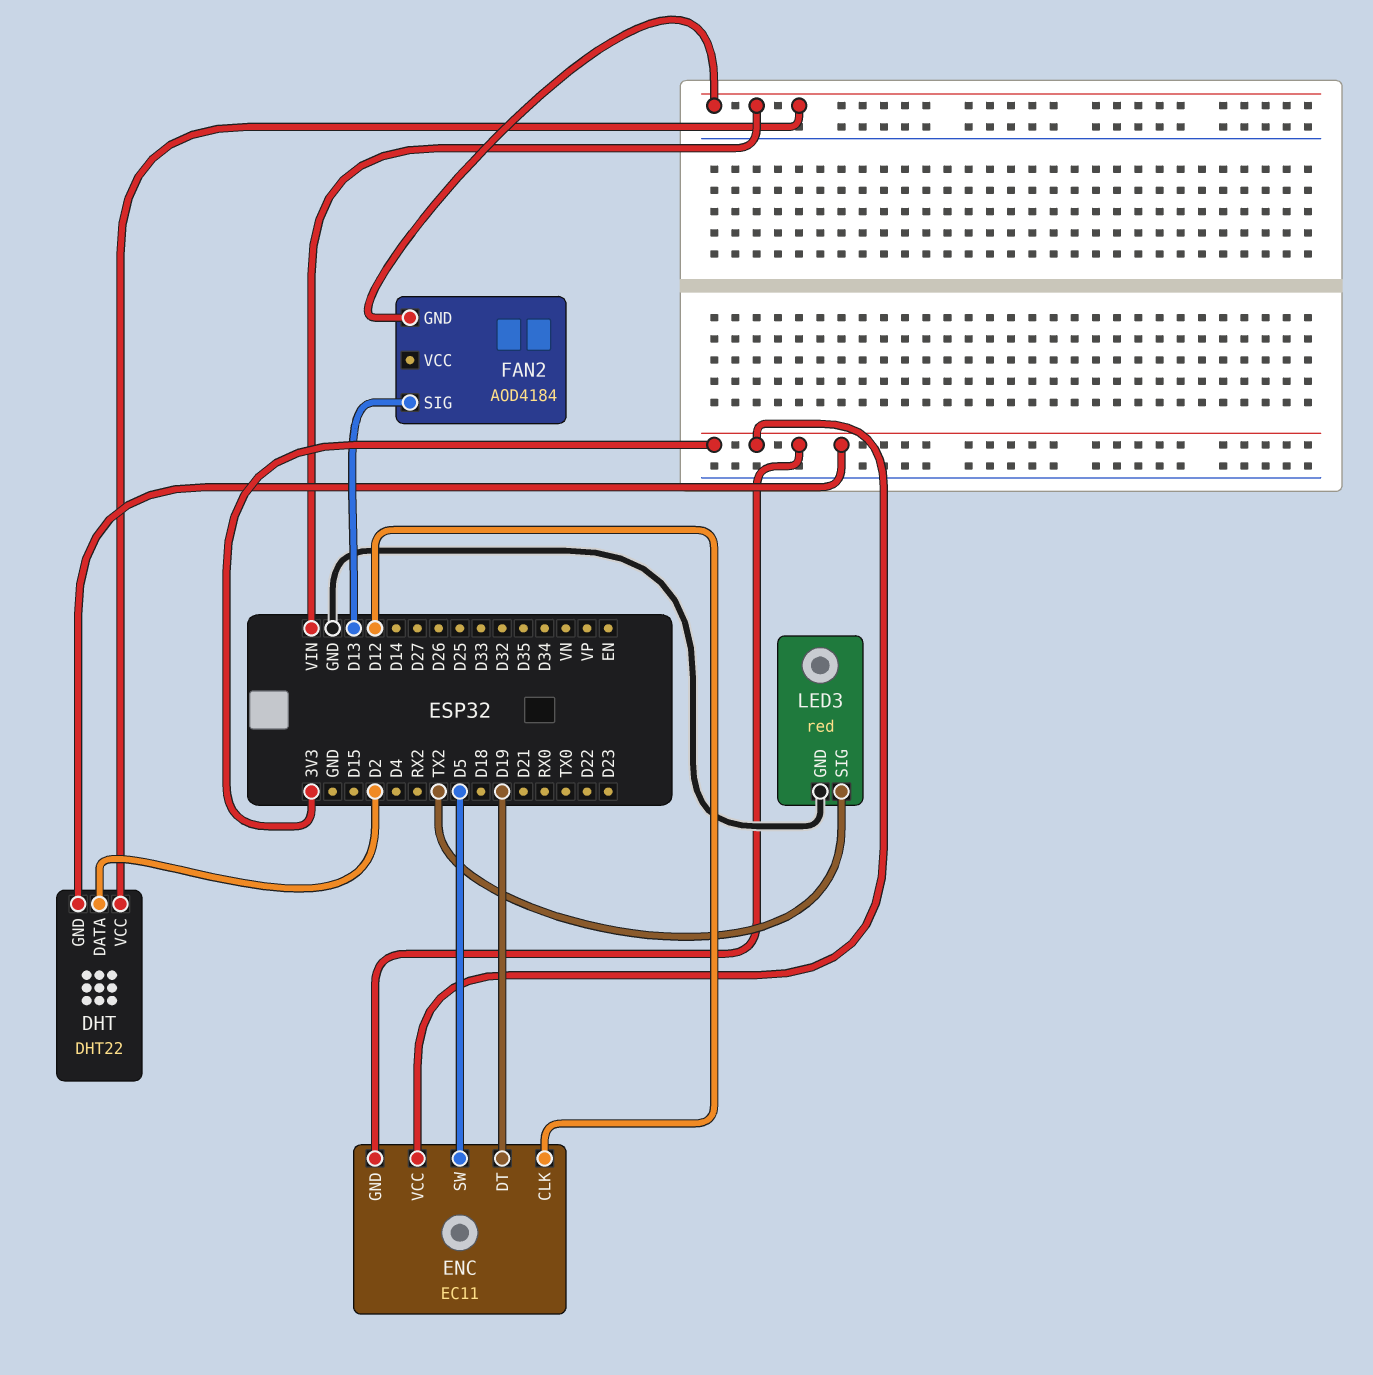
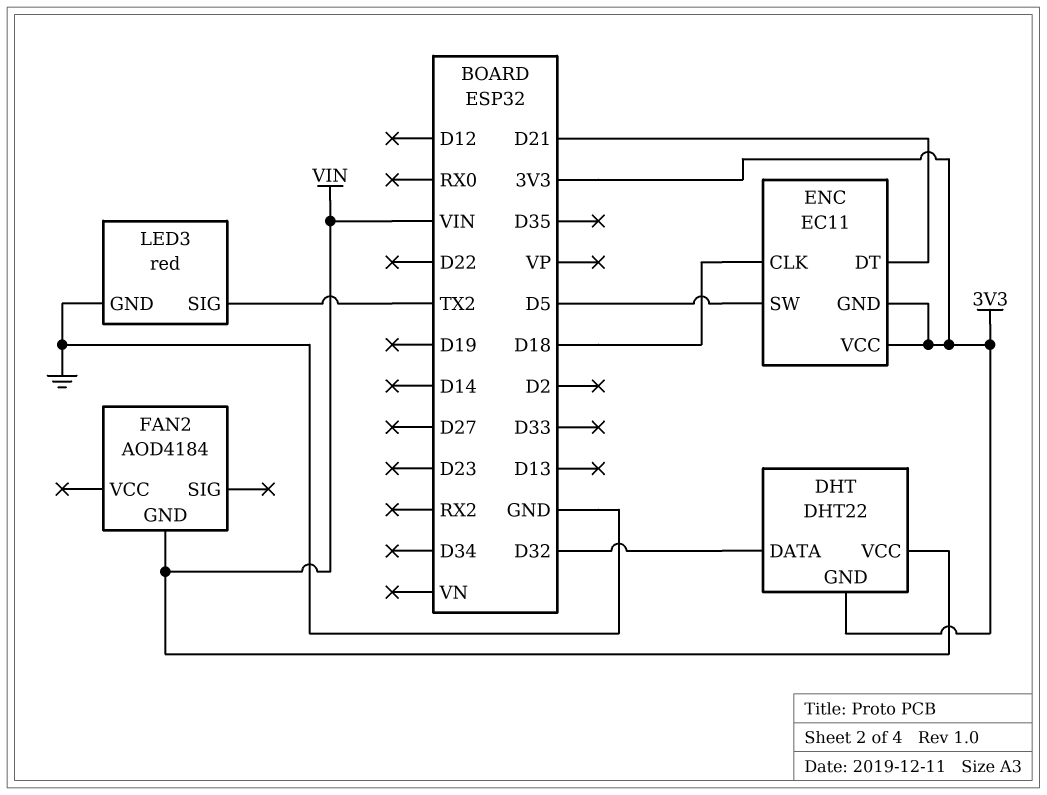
DHT pin DATA: D2 -> D32
ENC pin CLK: D12 -> D18
ENC pin DT: D19 -> D21
FAN2 pin SIG: D13 -> none

